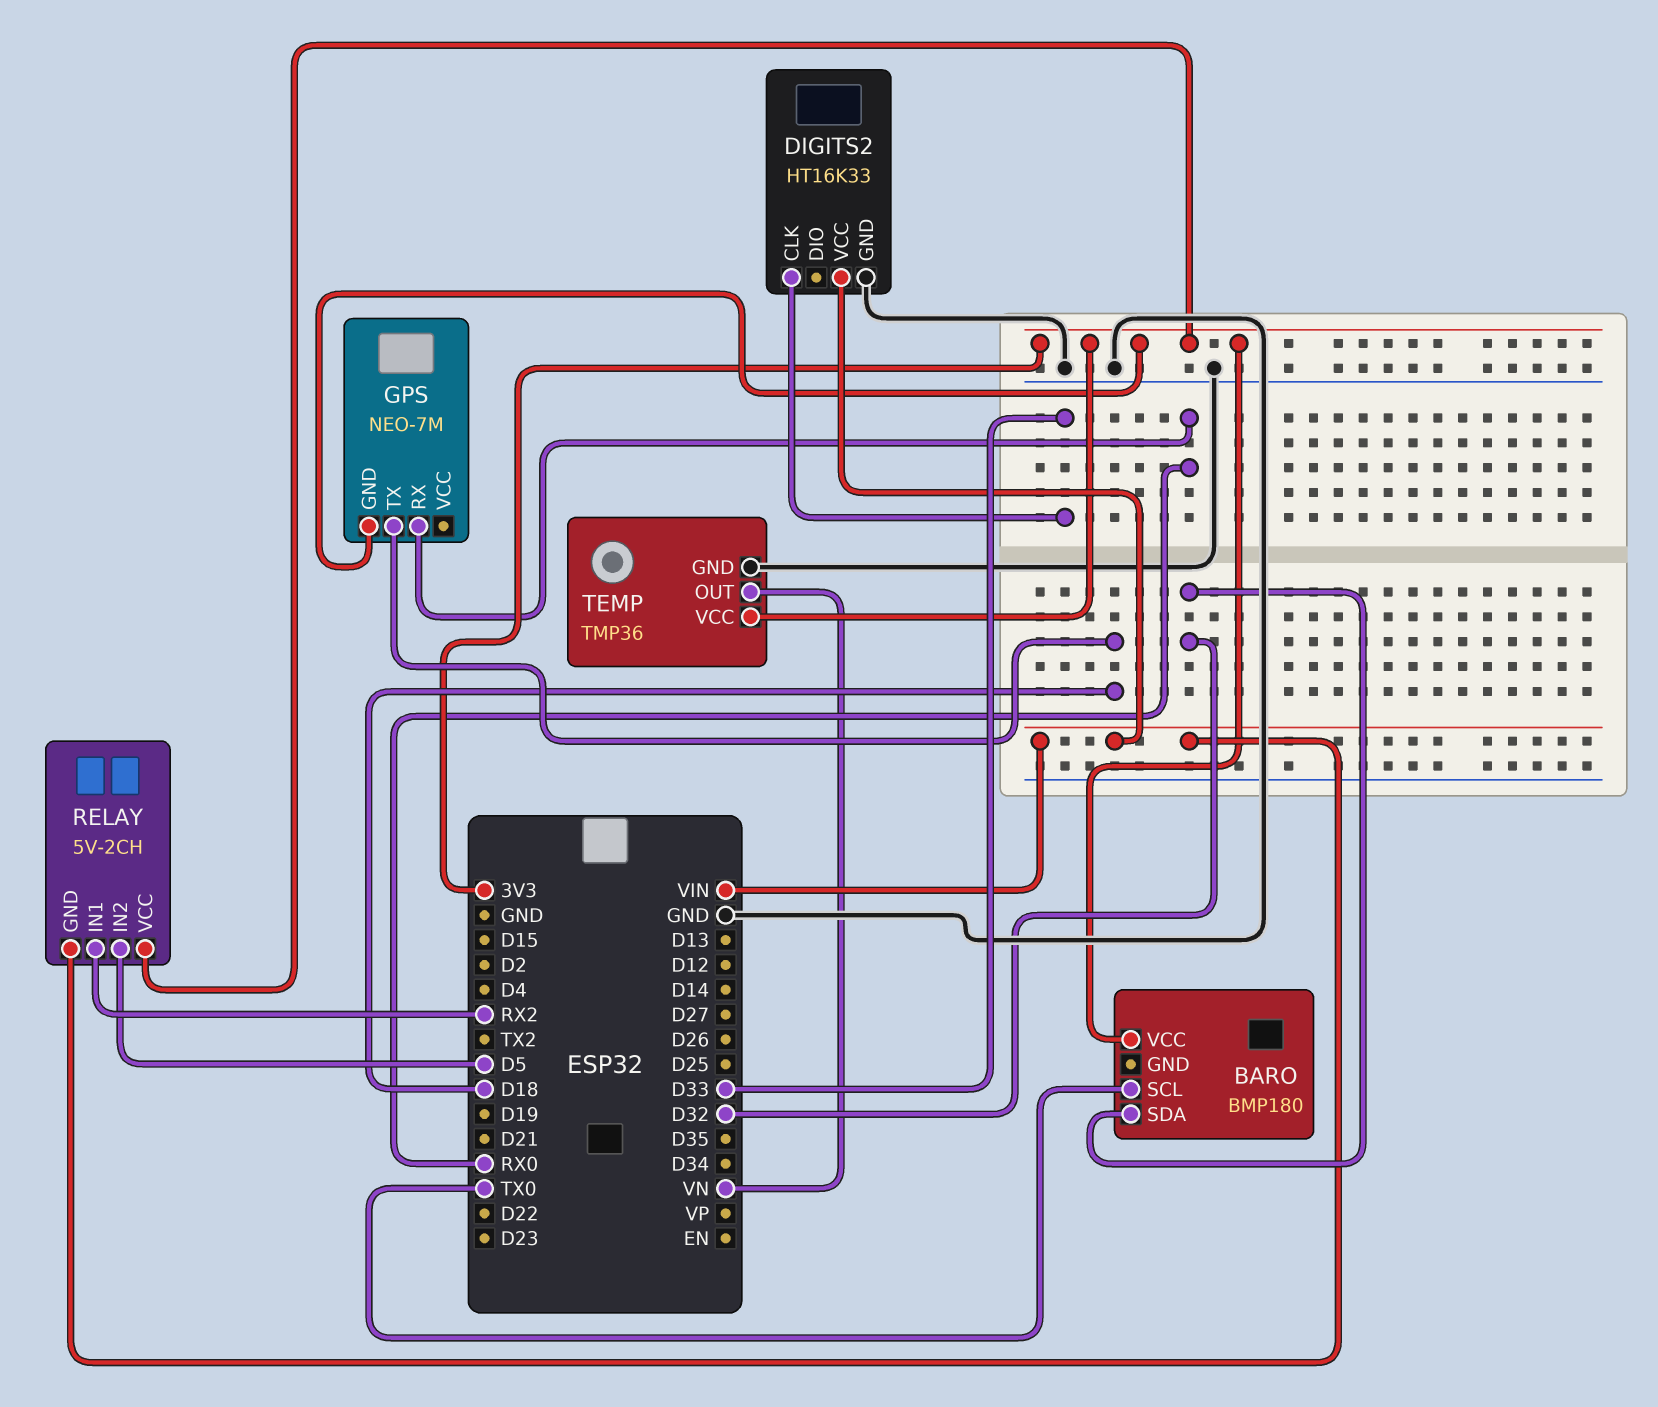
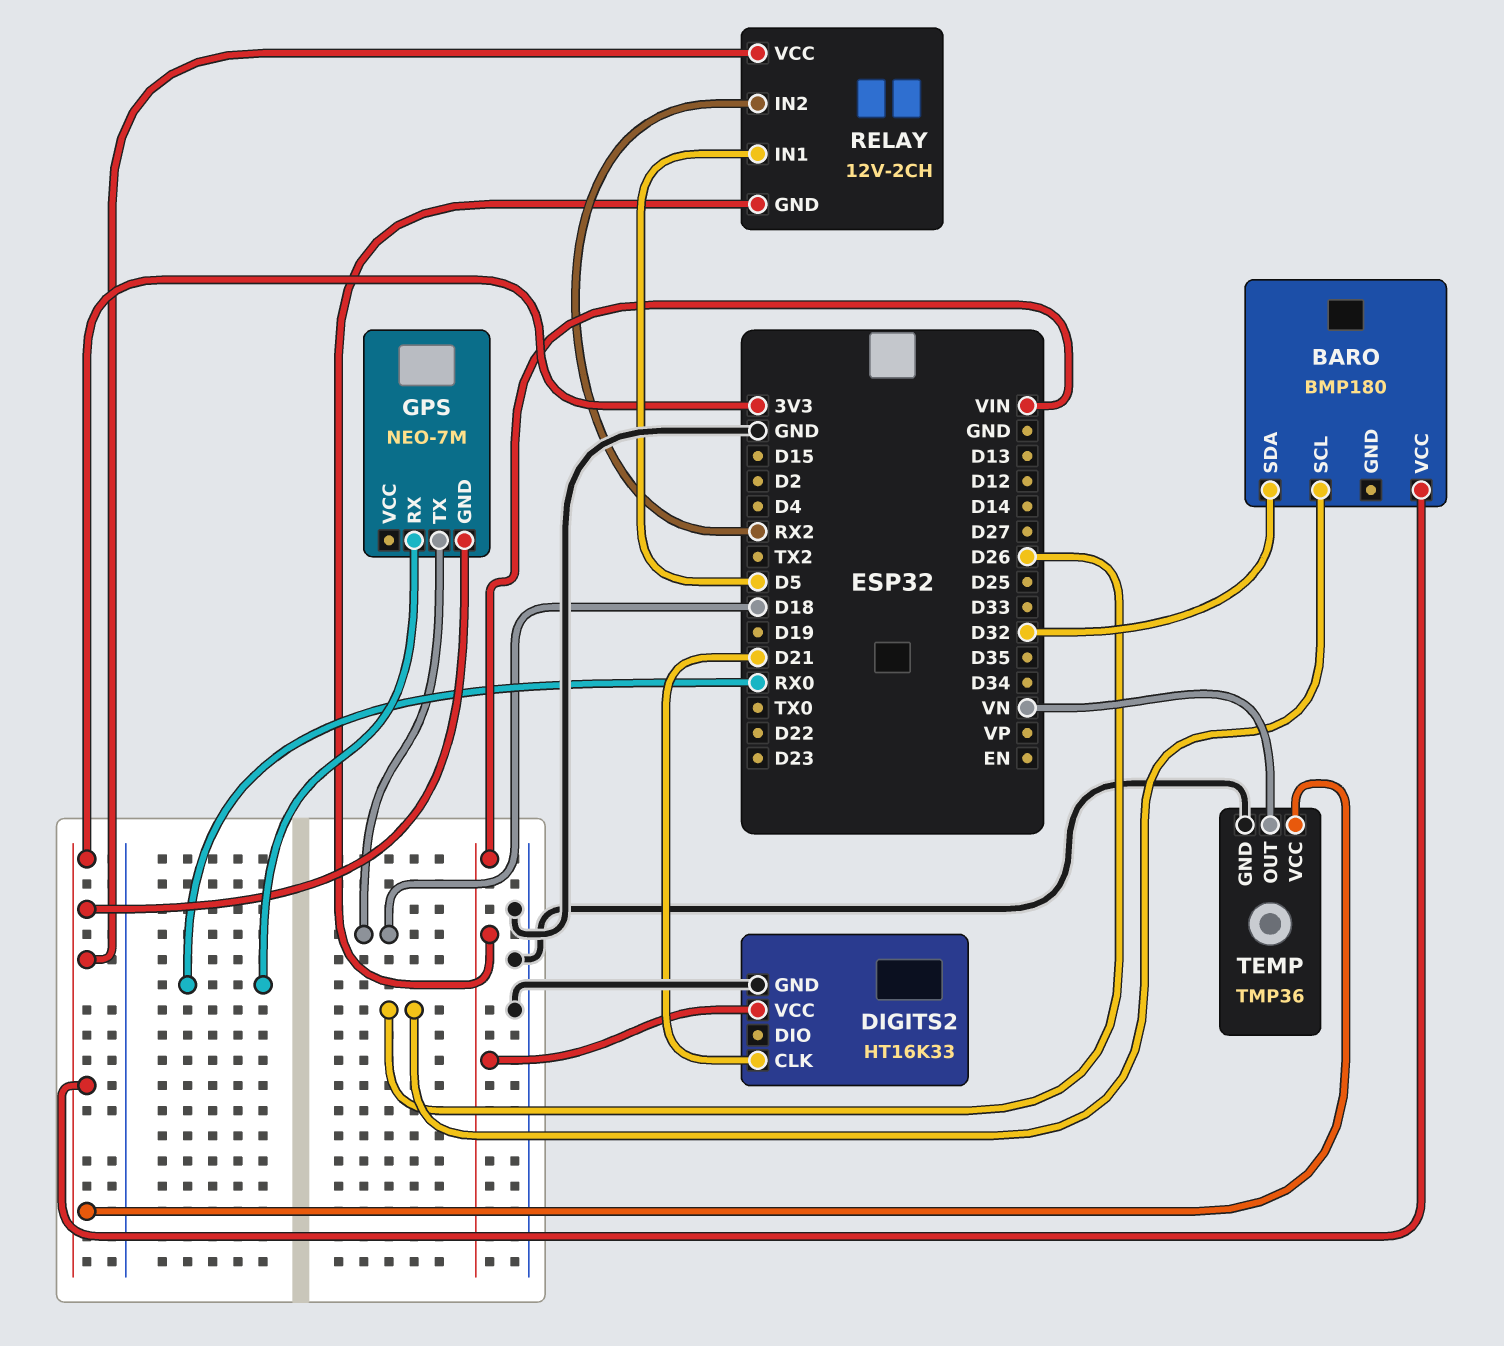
BARO pin SCL: TX0 -> D26
DIGITS2 pin CLK: D33 -> D21
RELAY: 5V-2CH -> 12V-2CH
RELAY pin IN1: RX2 -> D5
RELAY pin IN2: D5 -> RX2

